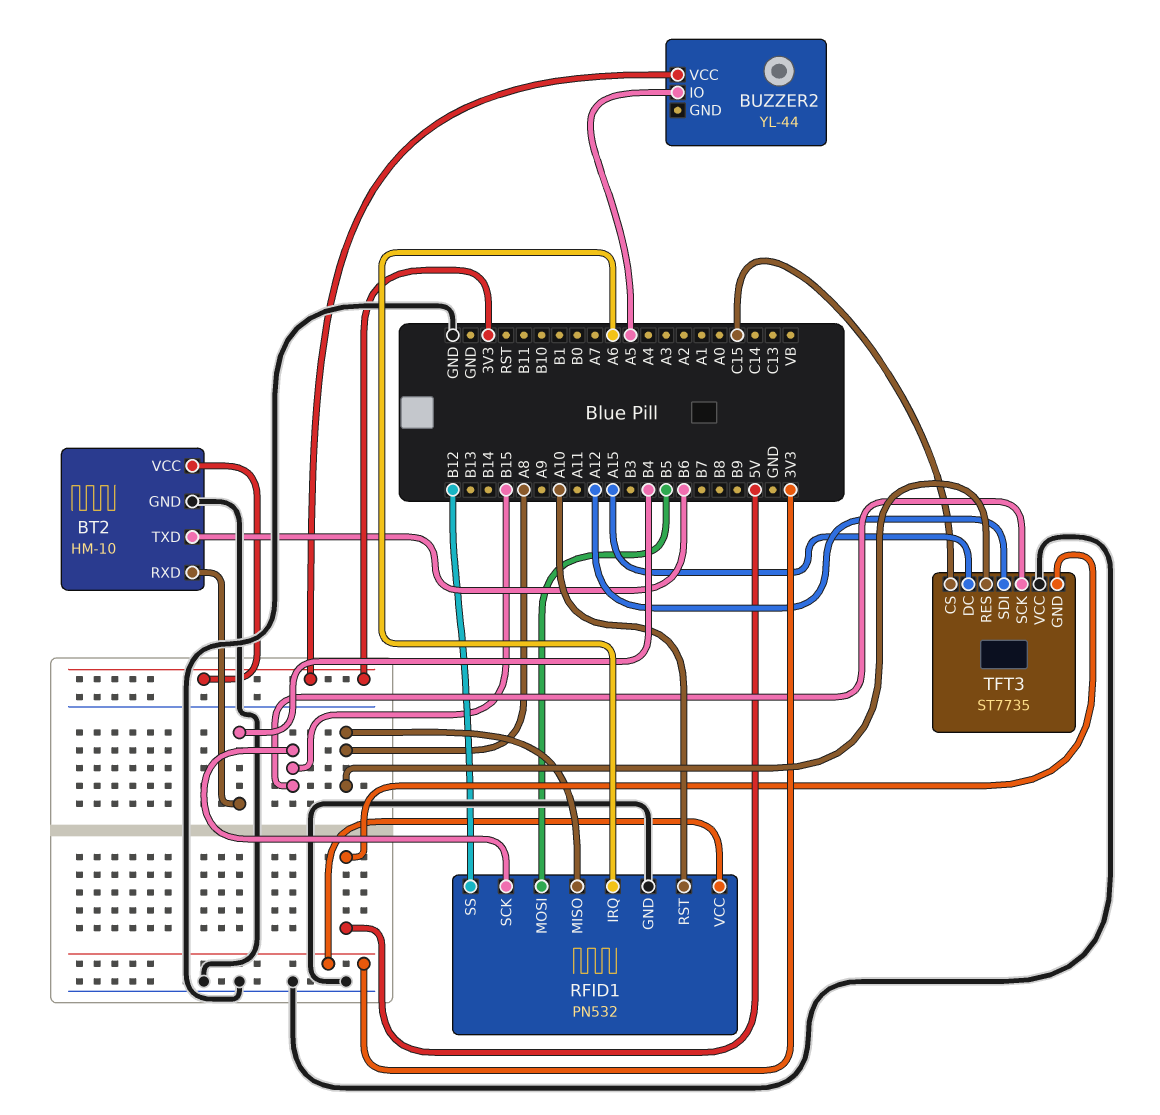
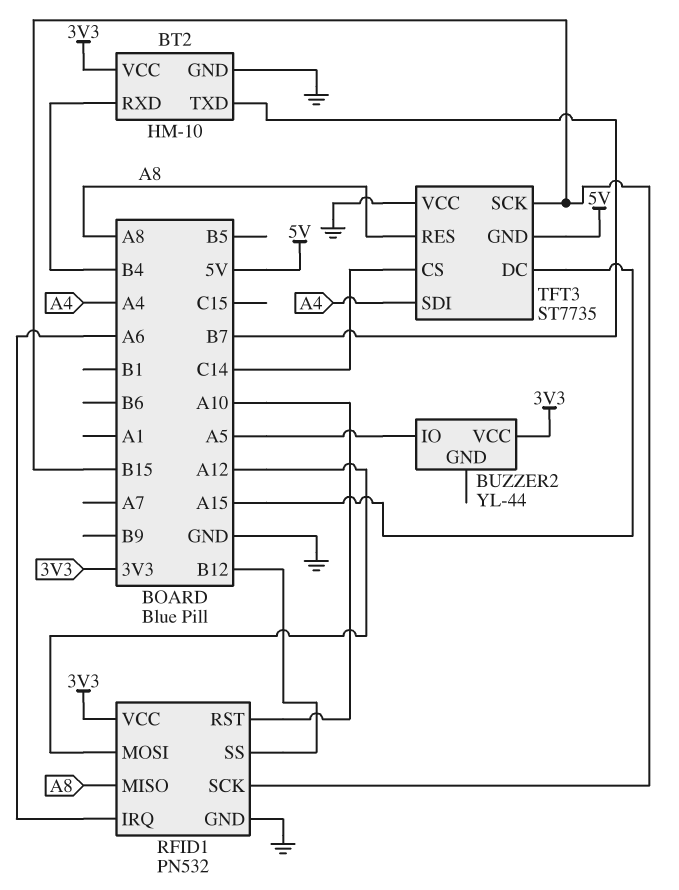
BT2 pin TXD: B6 -> B7
RFID1 pin MOSI: B5 -> A12
TFT3 pin CS: C15 -> C14
TFT3 pin SDI: A12 -> A4

